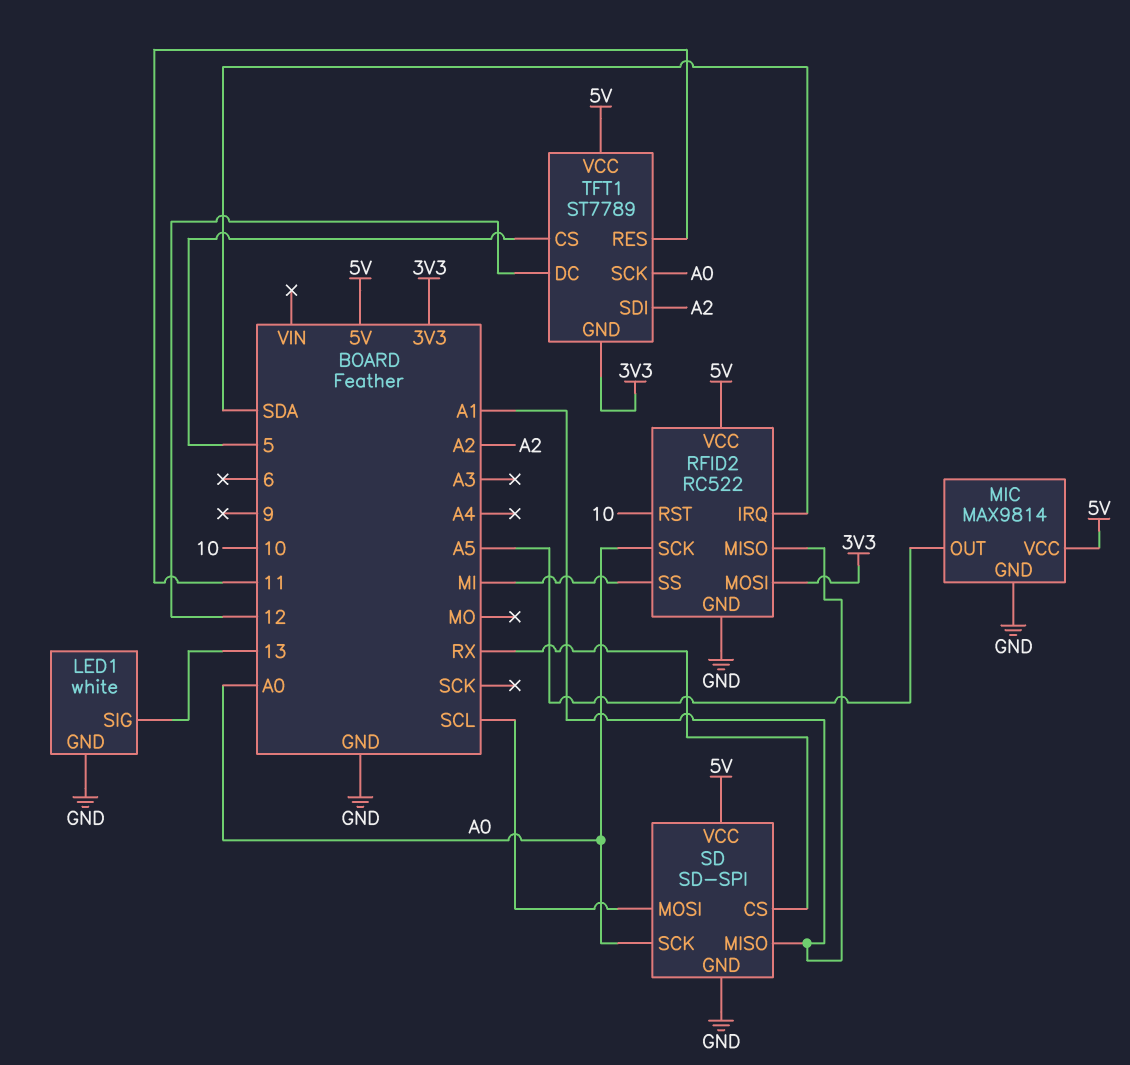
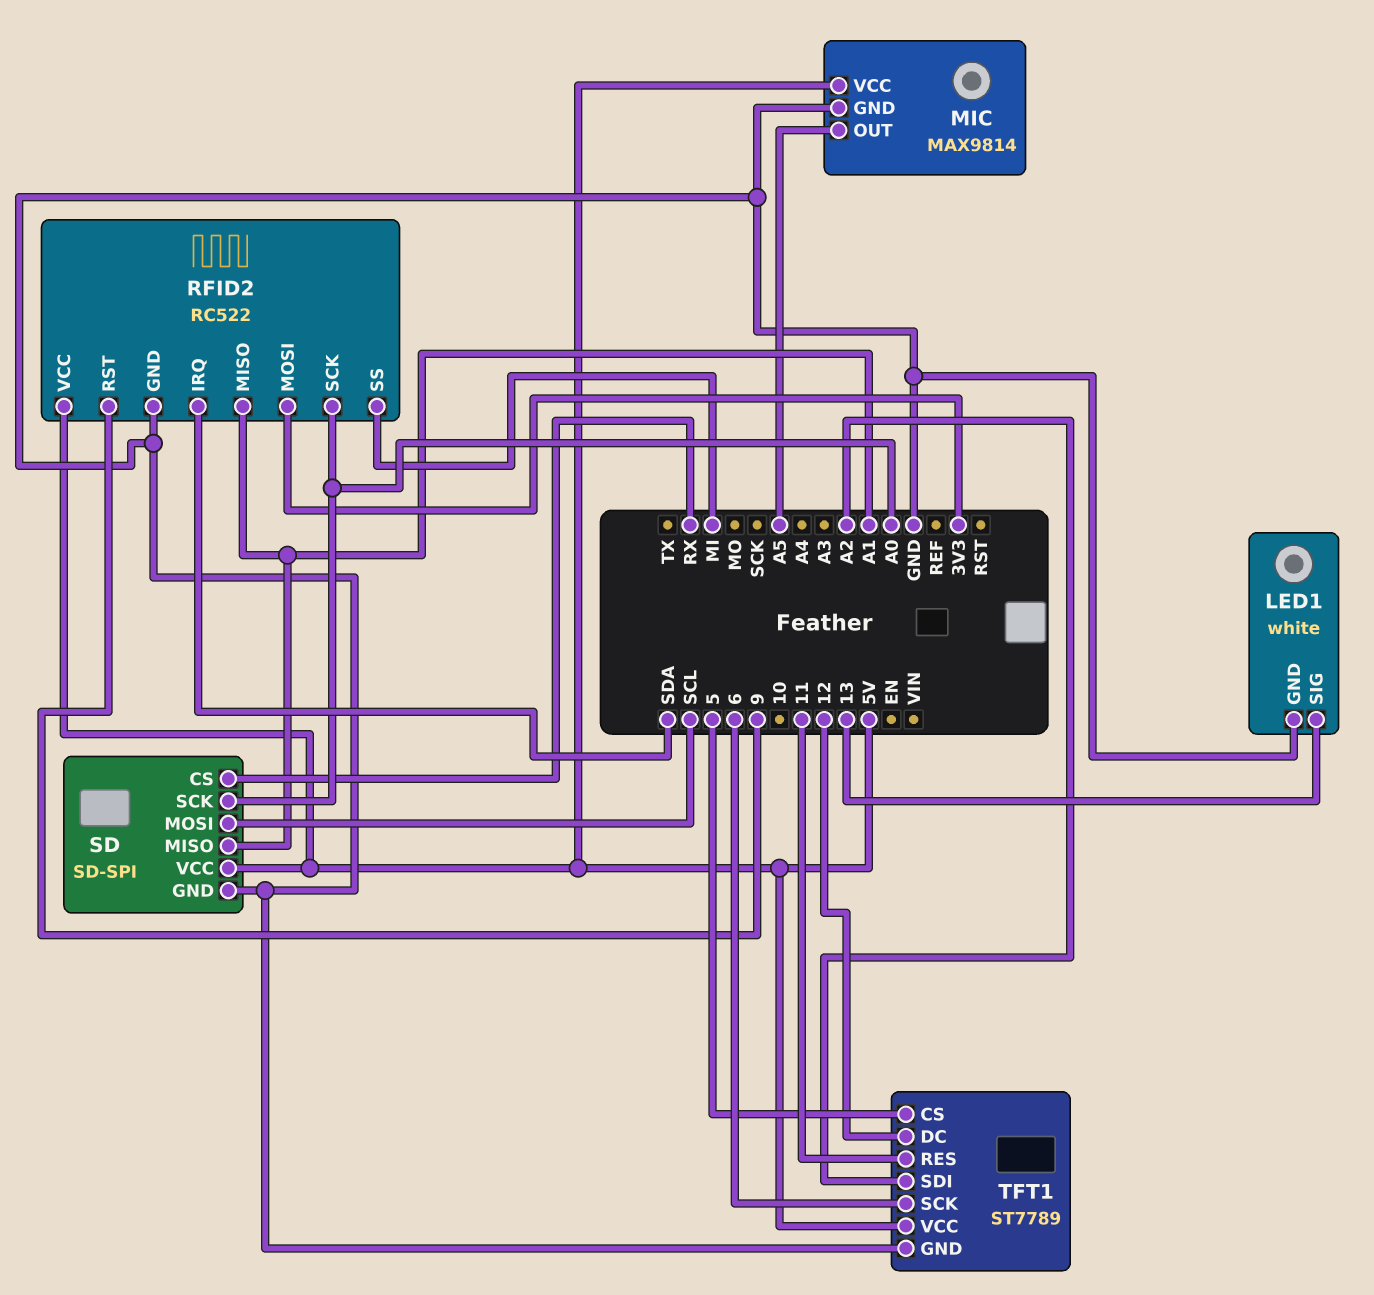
RFID2 pin RST: 10 -> 9
TFT1 pin GND: 3V3 -> GND
TFT1 pin SCK: A0 -> 6

